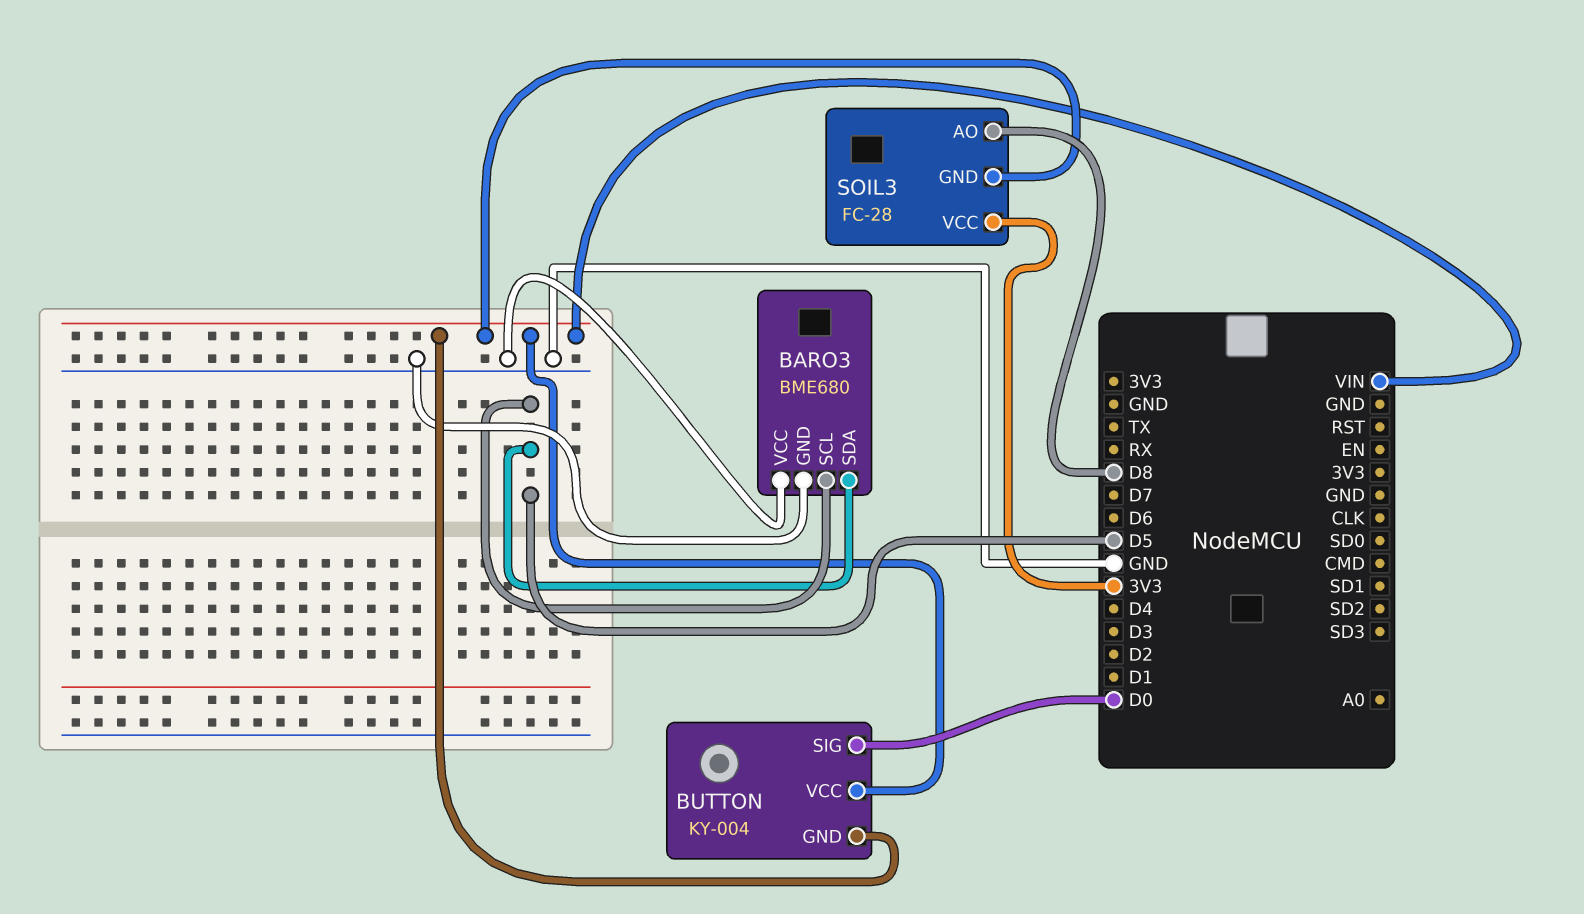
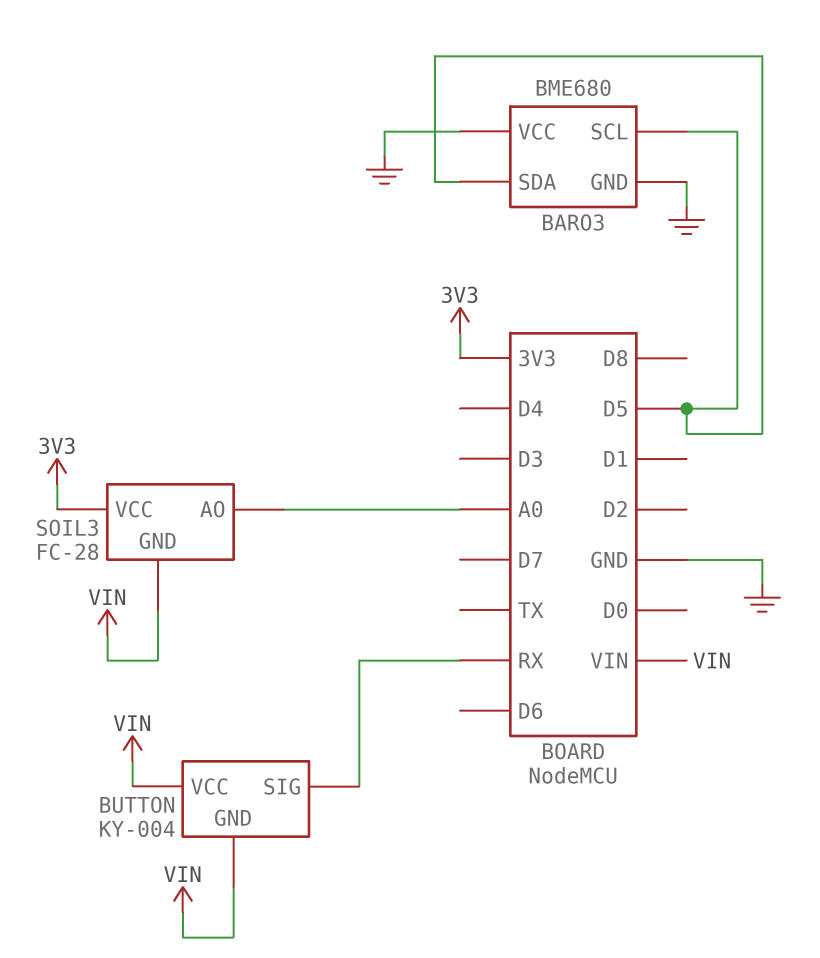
BUTTON pin SIG: D0 -> RX
SOIL3 pin AO: D8 -> A0

